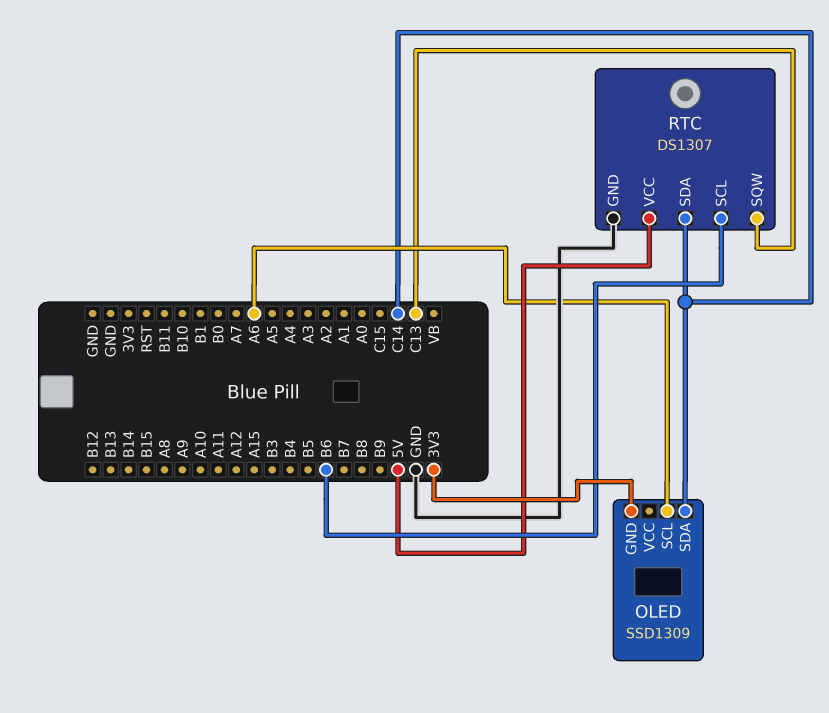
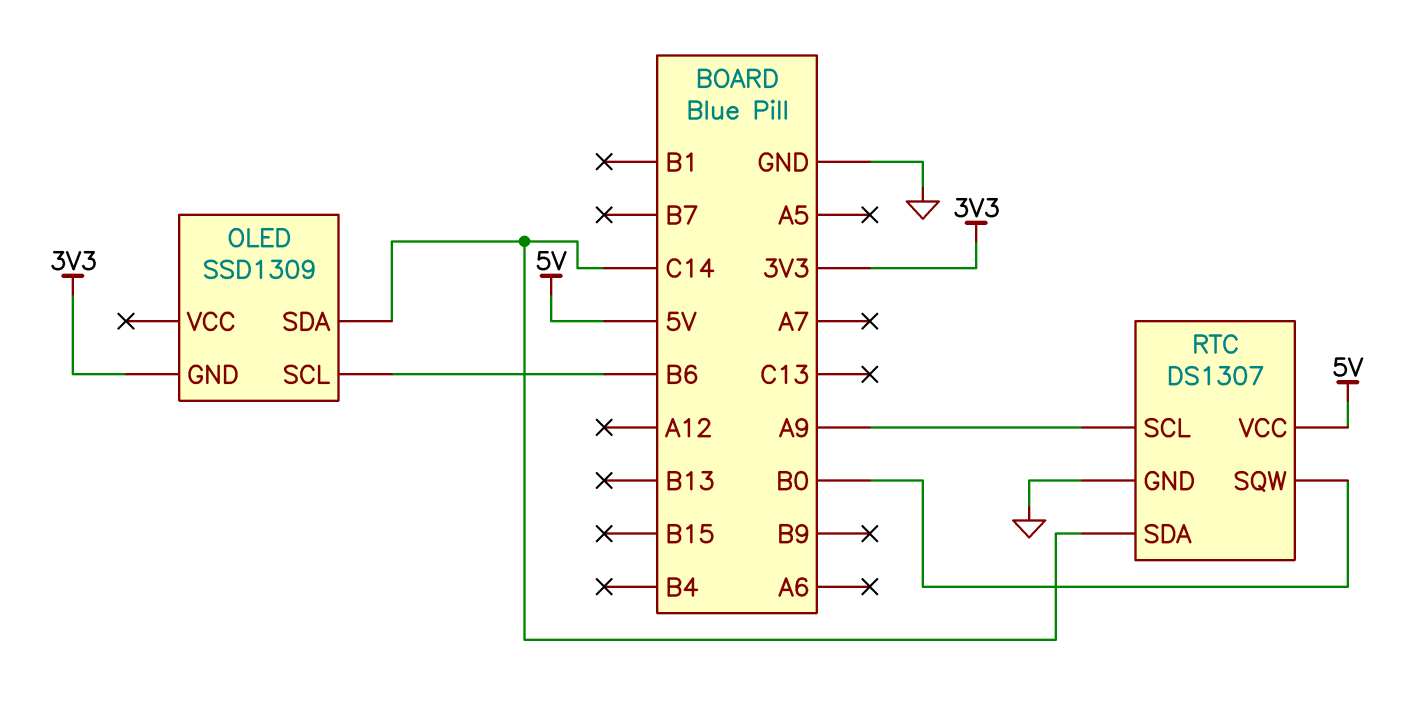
OLED pin SCL: A6 -> B6
RTC pin SCL: B6 -> A9
RTC pin SQW: C13 -> B0

